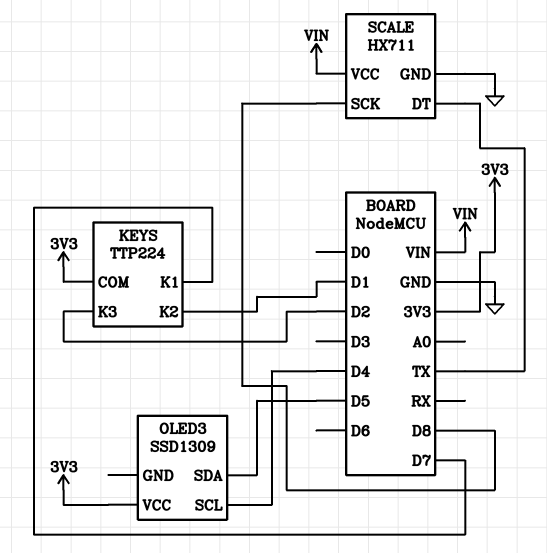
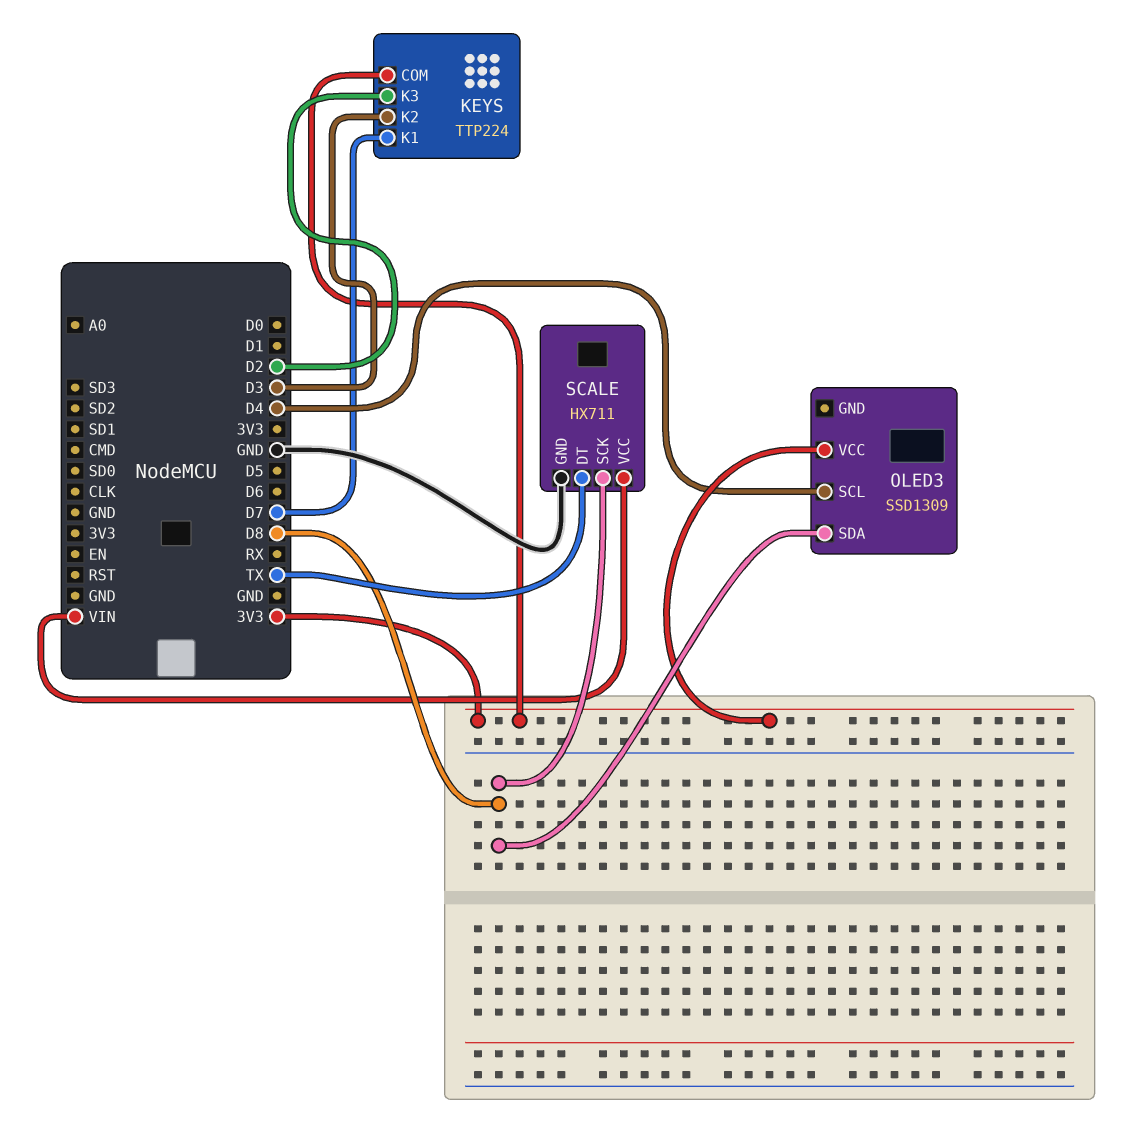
KEYS pin K2: D1 -> D3
OLED3 pin SDA: D5 -> D8

